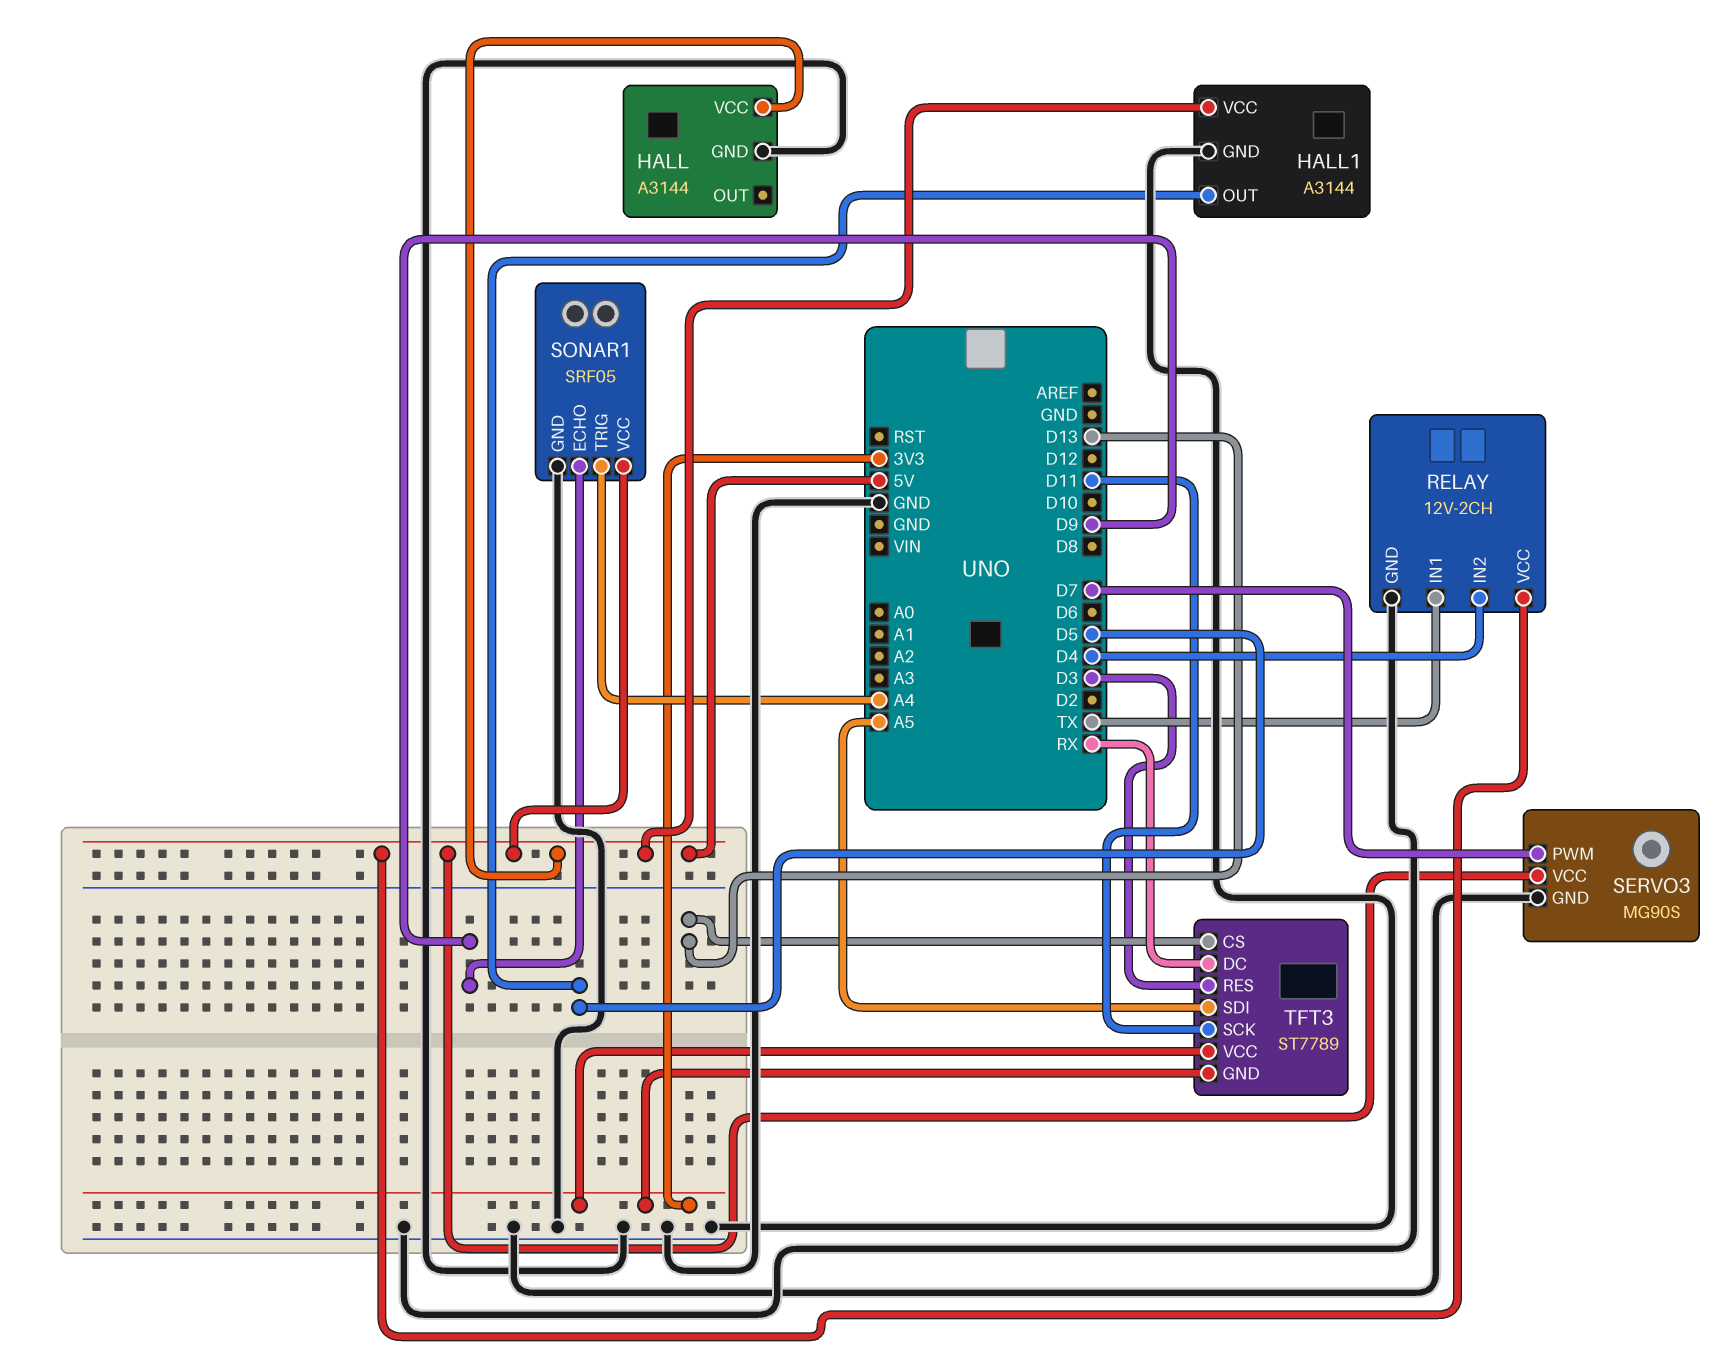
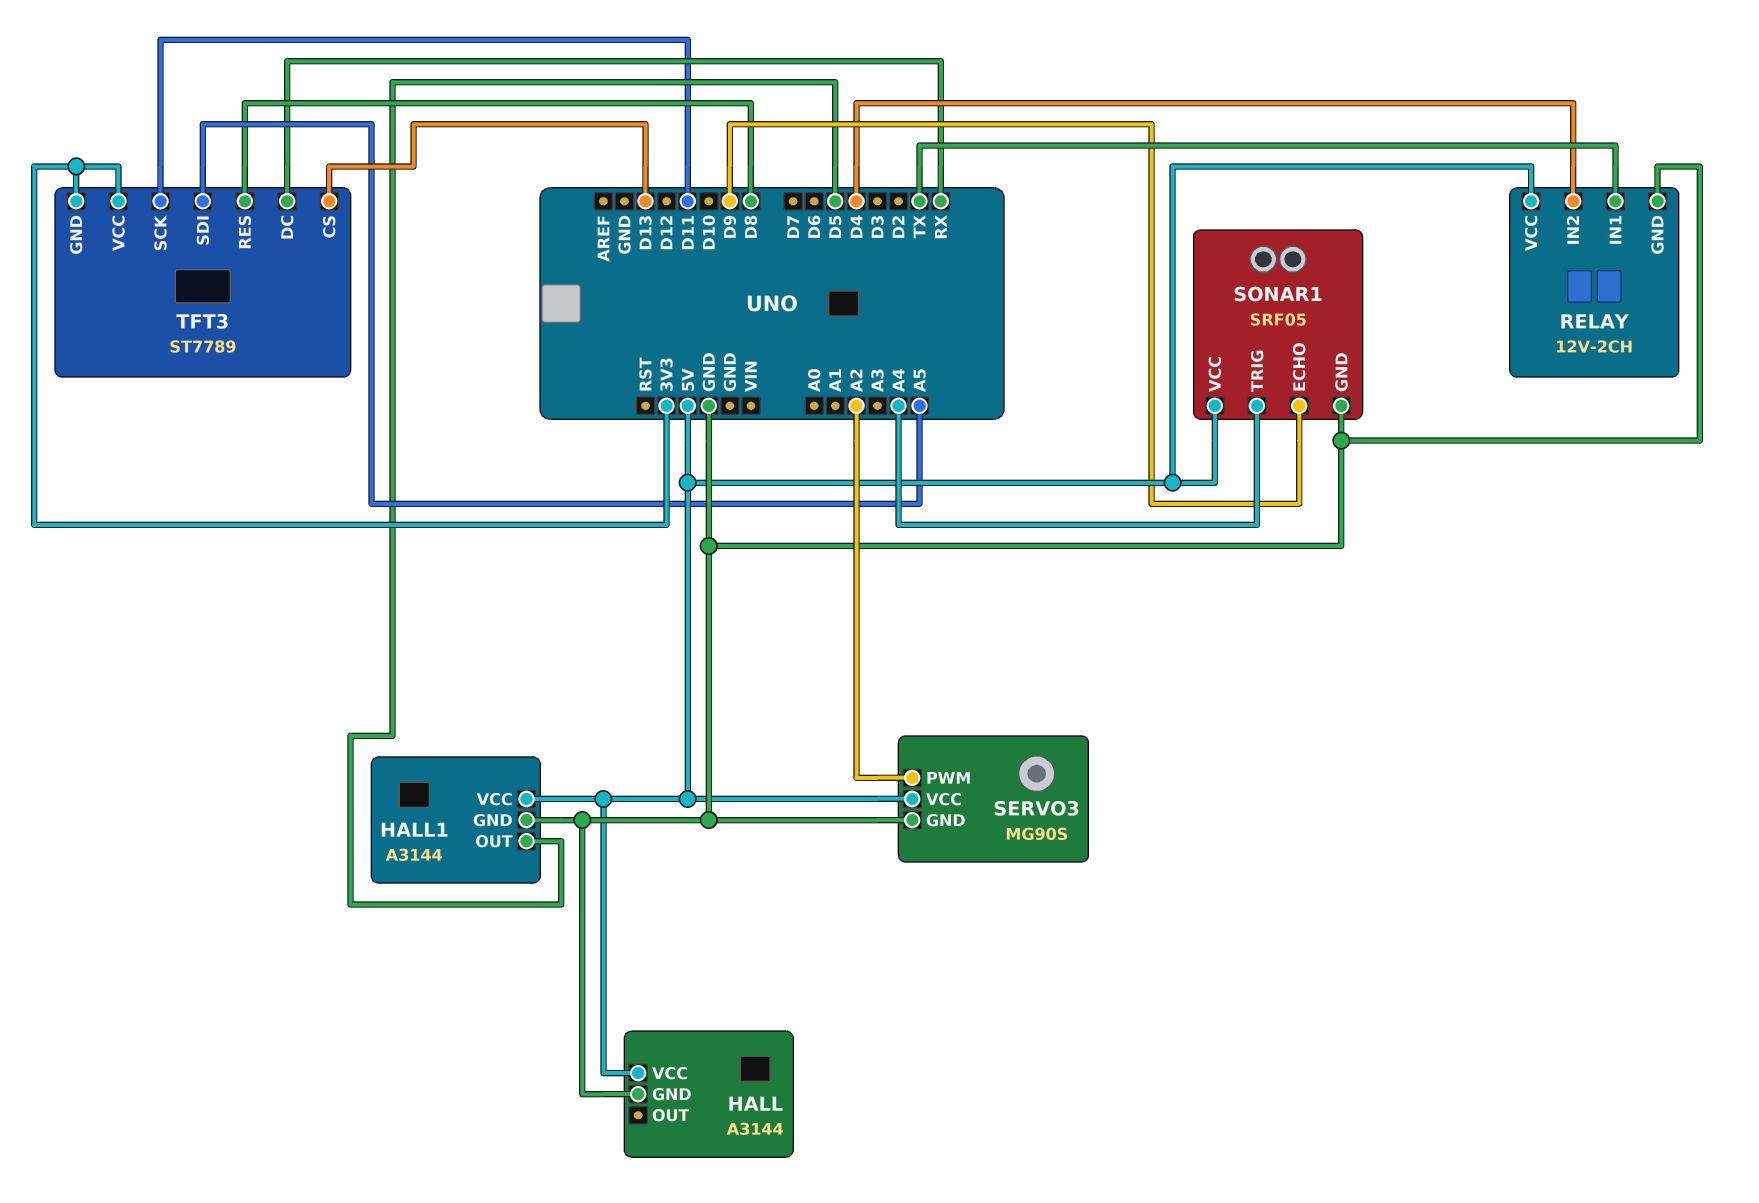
SERVO3 pin PWM: D7 -> A2
TFT3 pin RES: D3 -> D8

